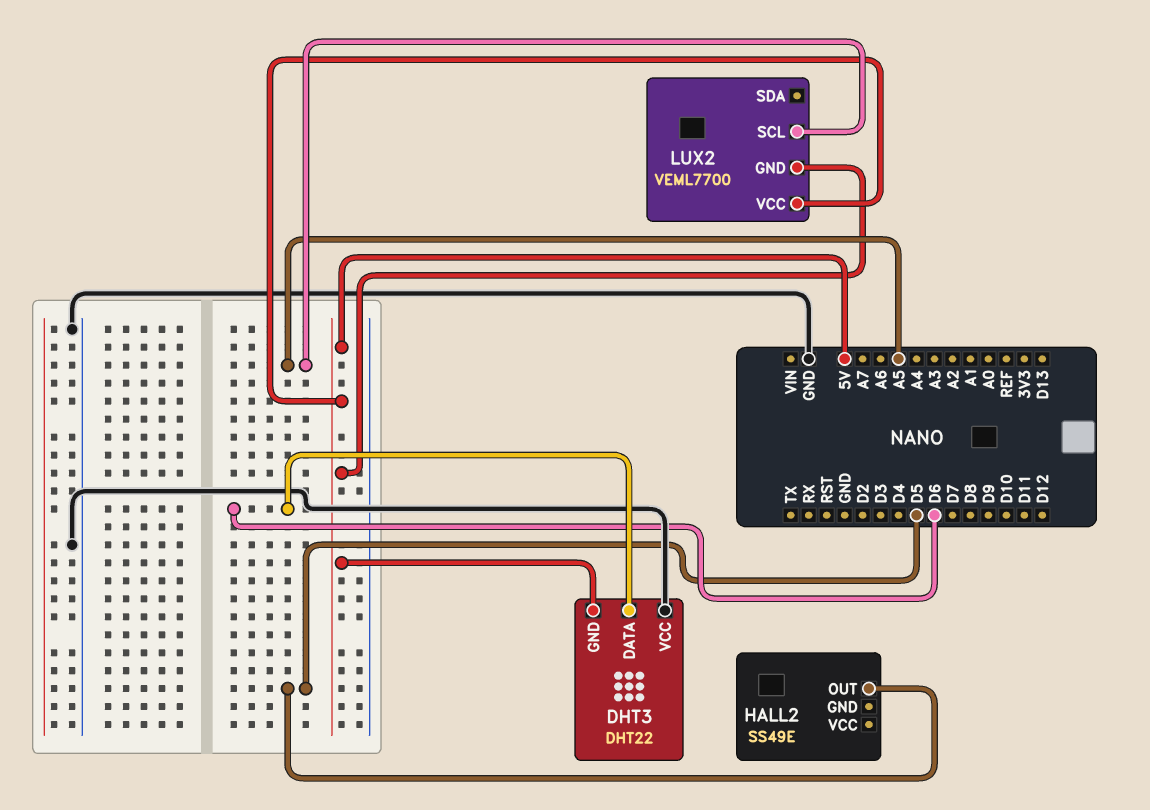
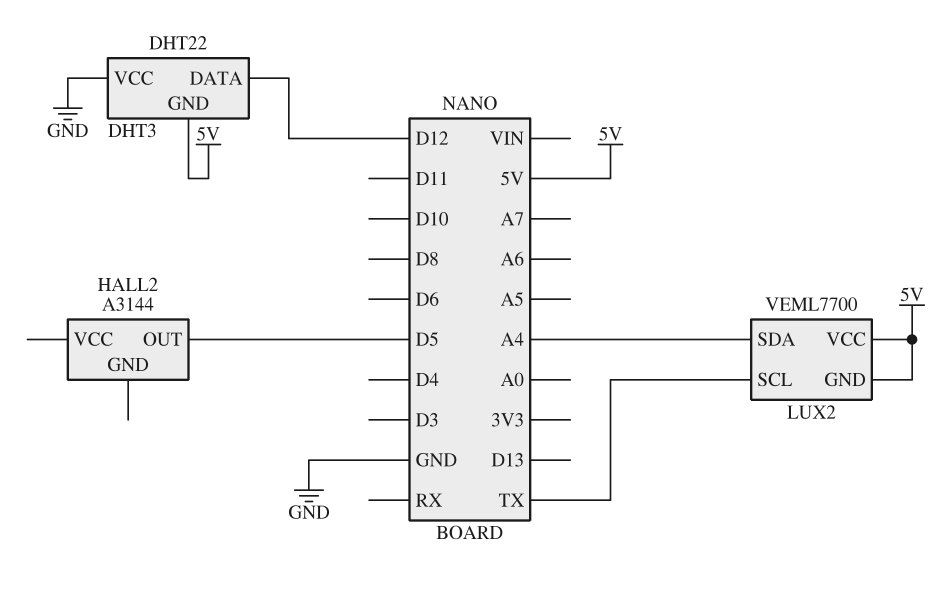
DHT3 pin DATA: D6 -> D12
HALL2: SS49E -> A3144
LUX2 pin SCL: A5 -> TX
LUX2 pin SDA: none -> A4

